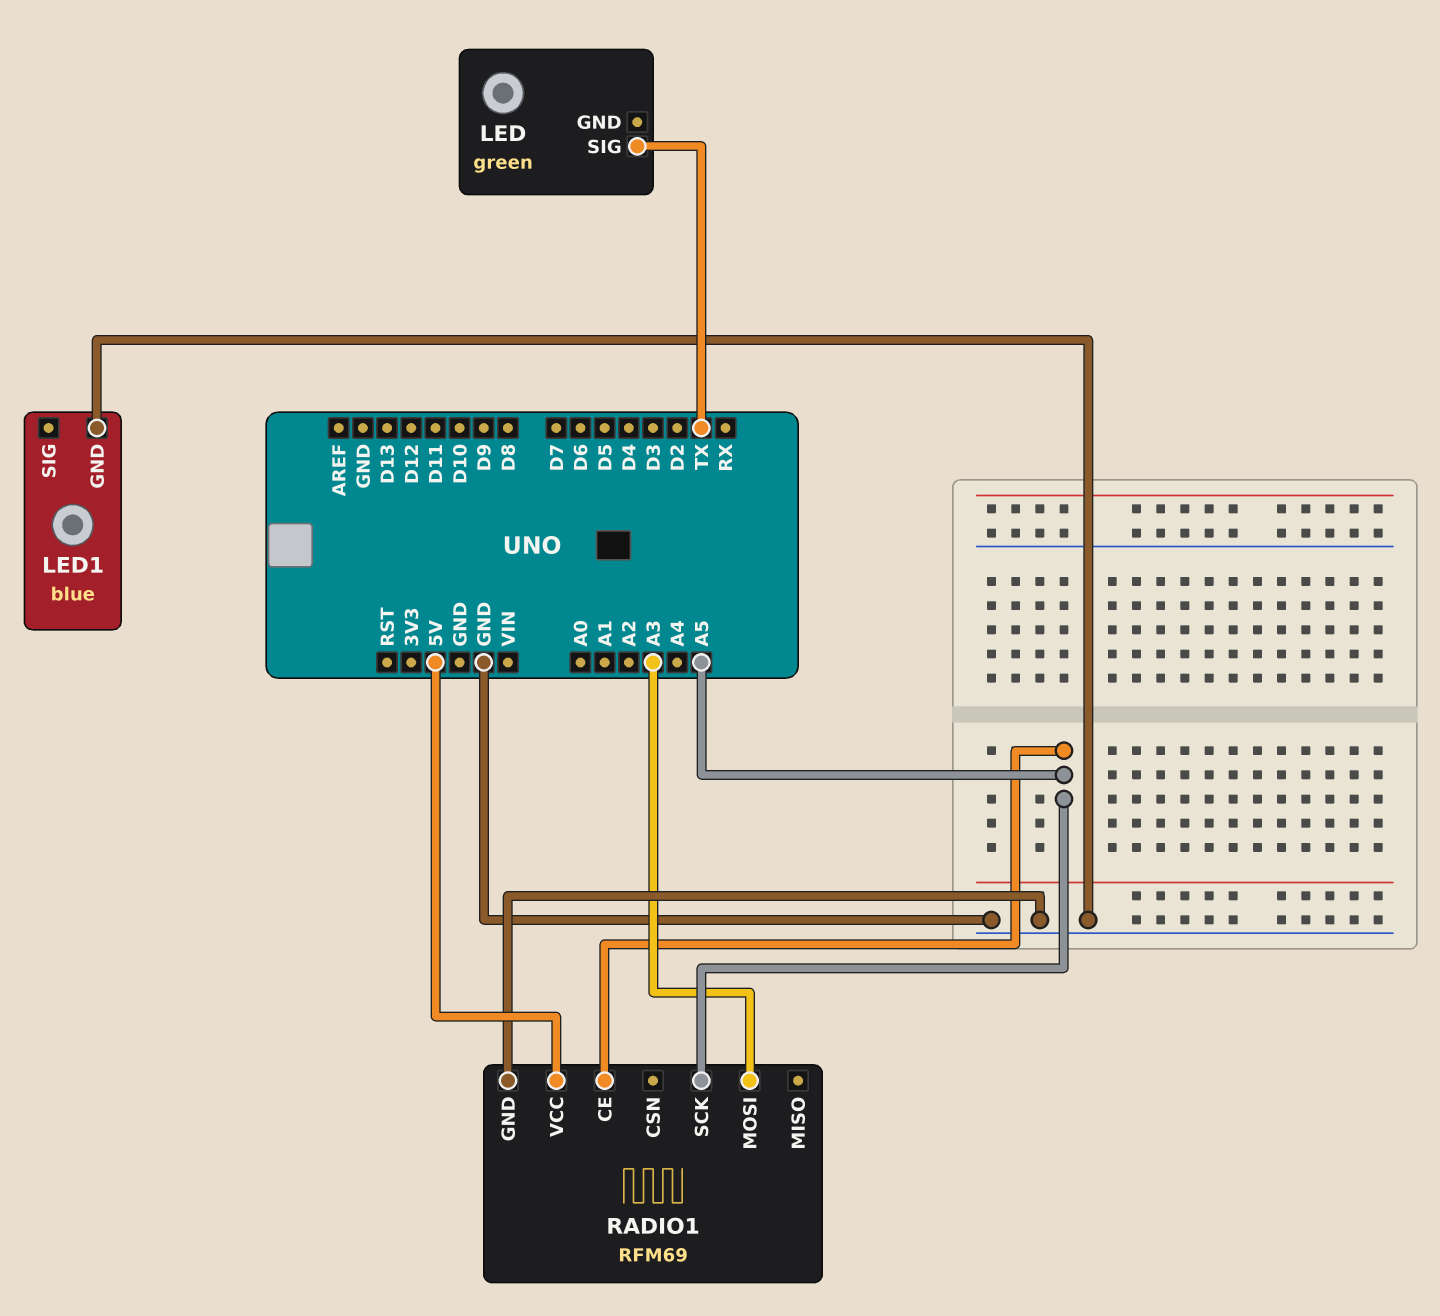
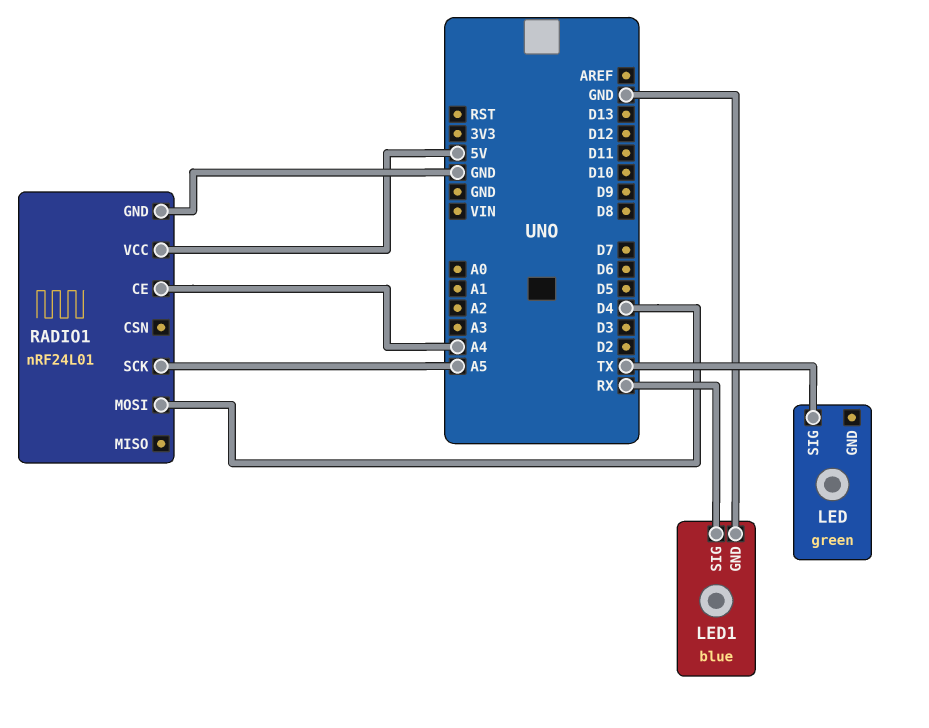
LED1 pin SIG: none -> RX
RADIO1: RFM69 -> nRF24L01
RADIO1 pin CE: A5 -> A4
RADIO1 pin MOSI: A3 -> D4

